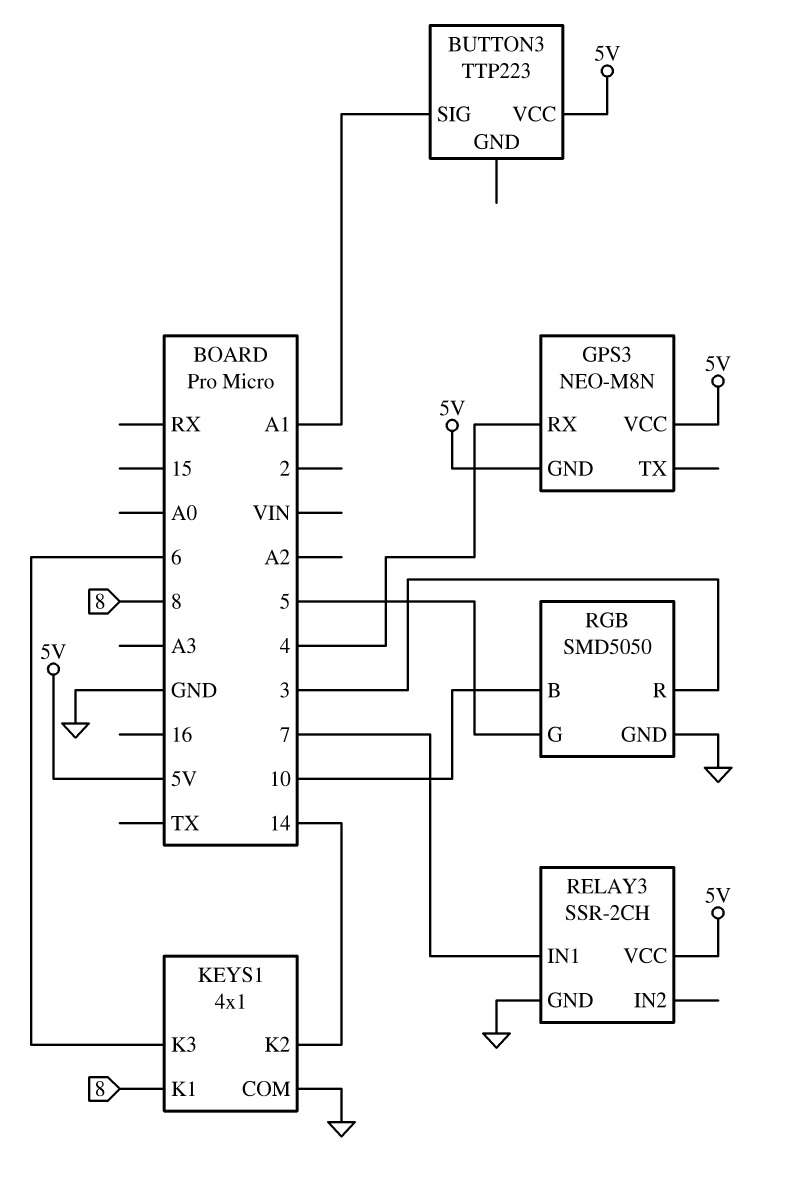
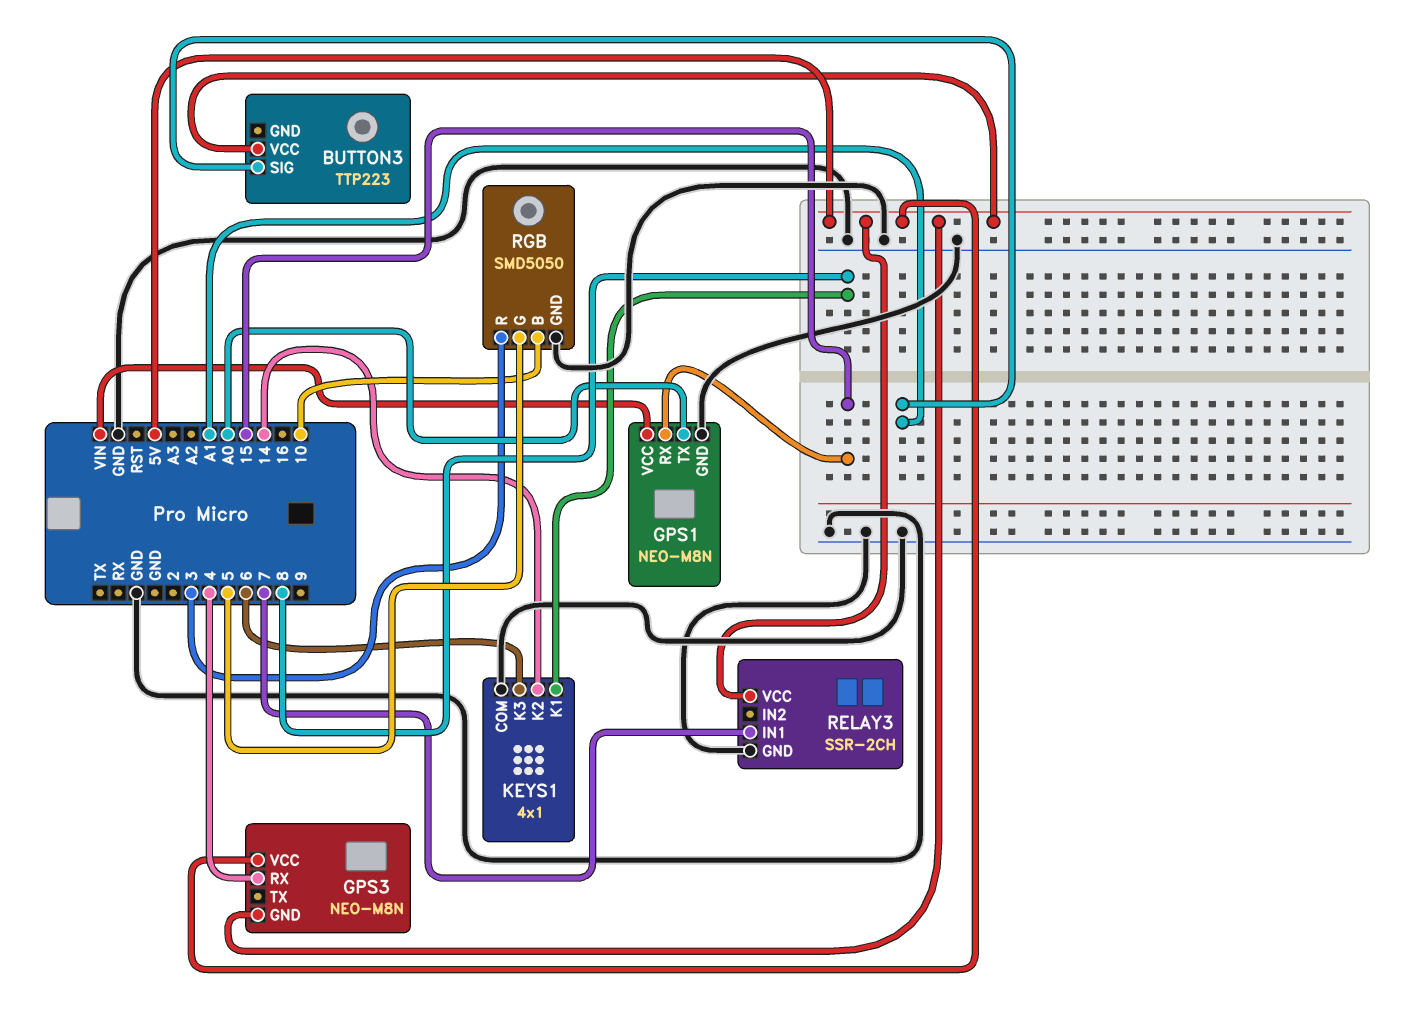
GPS1: none -> NEO-M8N
GPS1 pin GND: none -> GND
GPS1 pin RX: none -> 15
GPS1 pin TX: none -> A0
GPS1 pin VCC: none -> VIN

